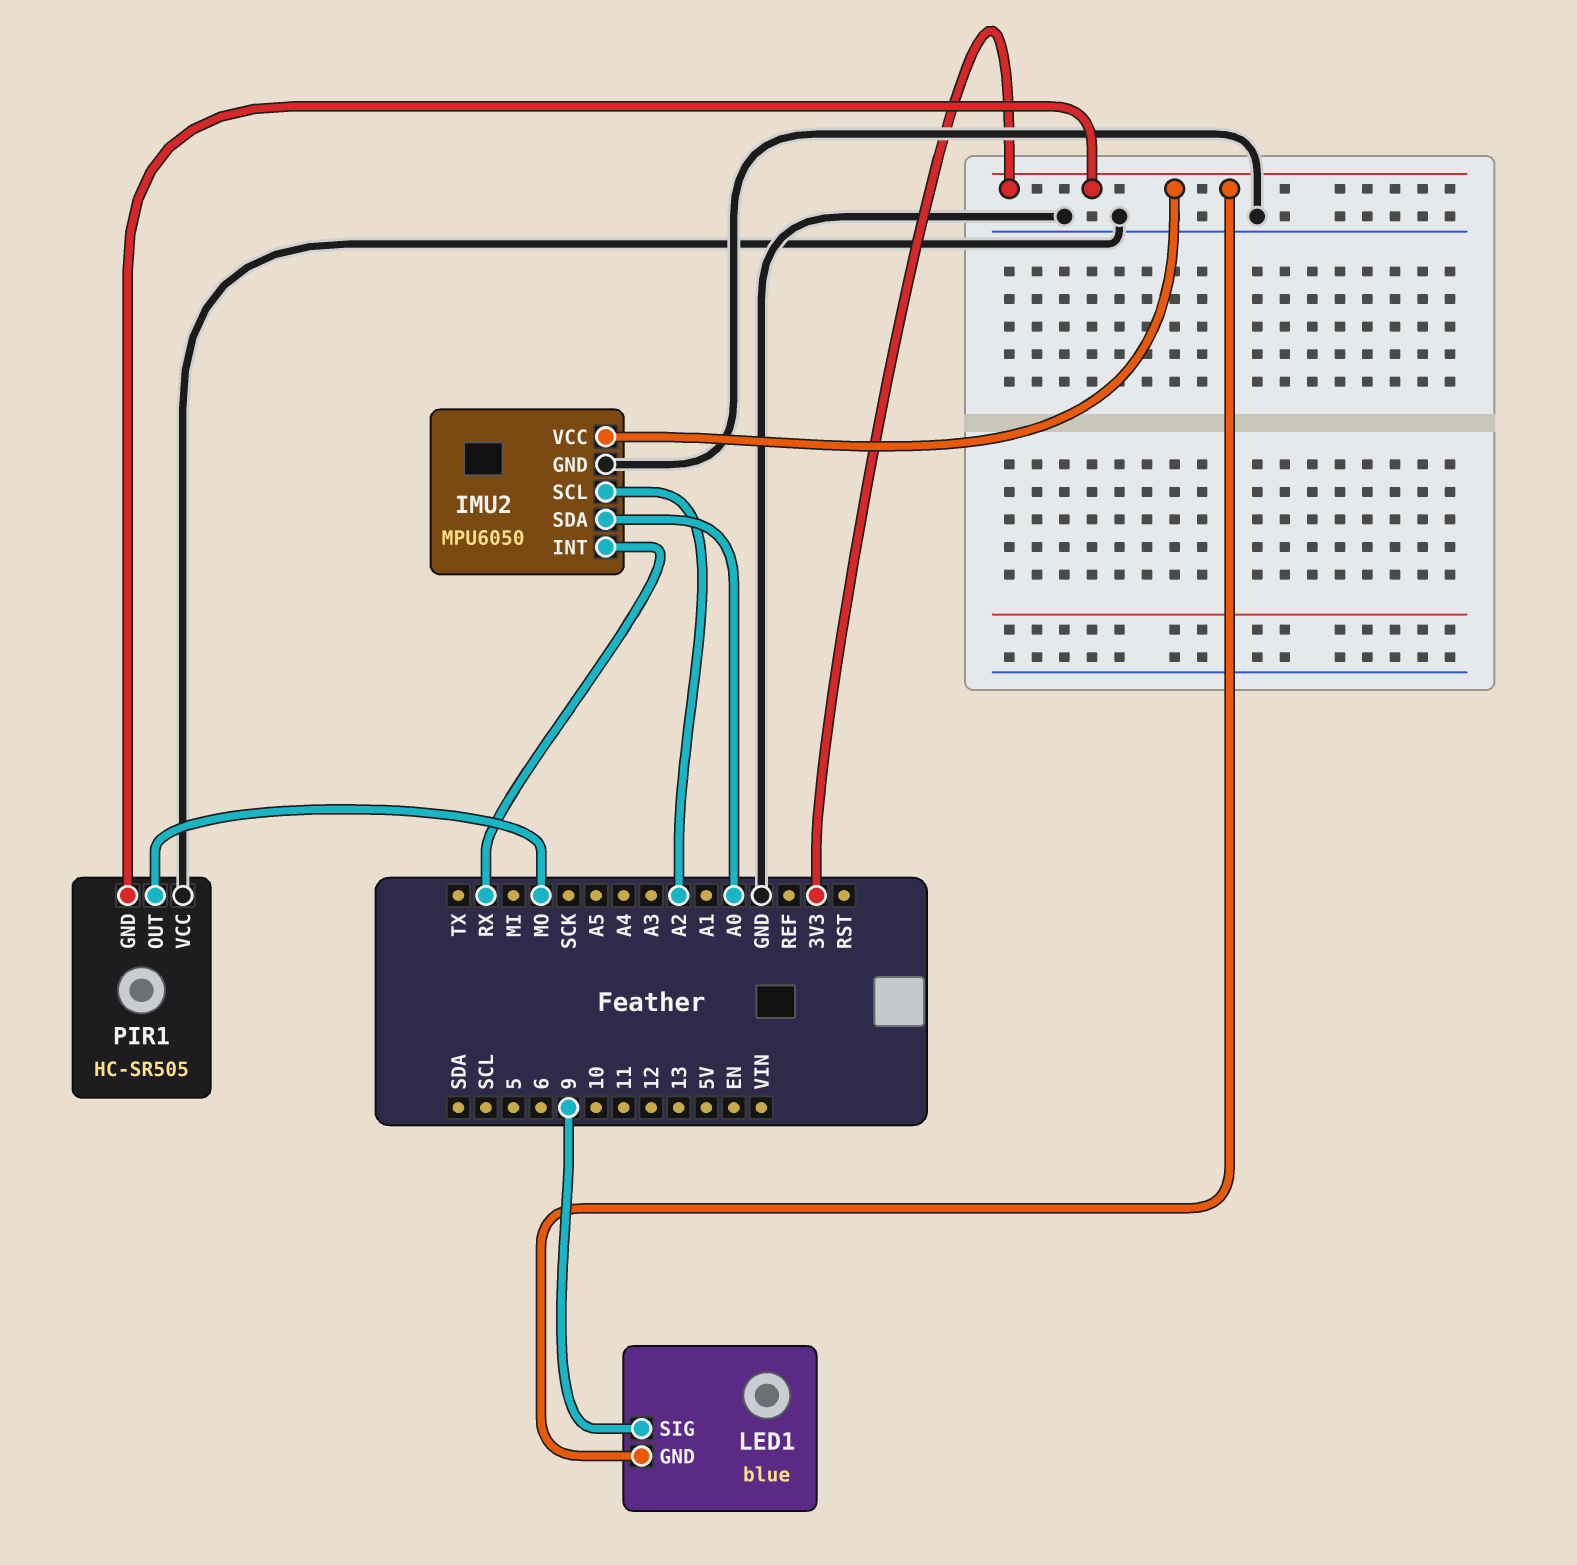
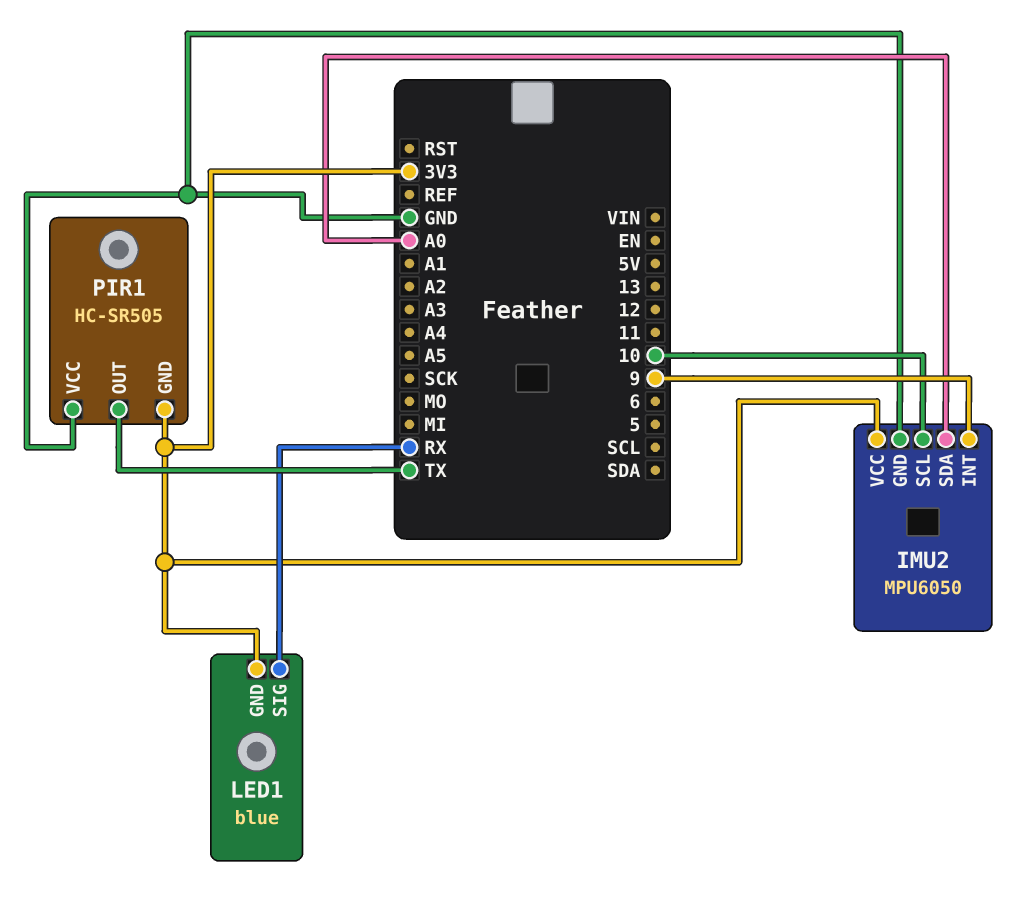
IMU2 pin INT: RX -> 9
IMU2 pin SCL: A2 -> 10
LED1 pin SIG: 9 -> RX
PIR1 pin OUT: MO -> TX

